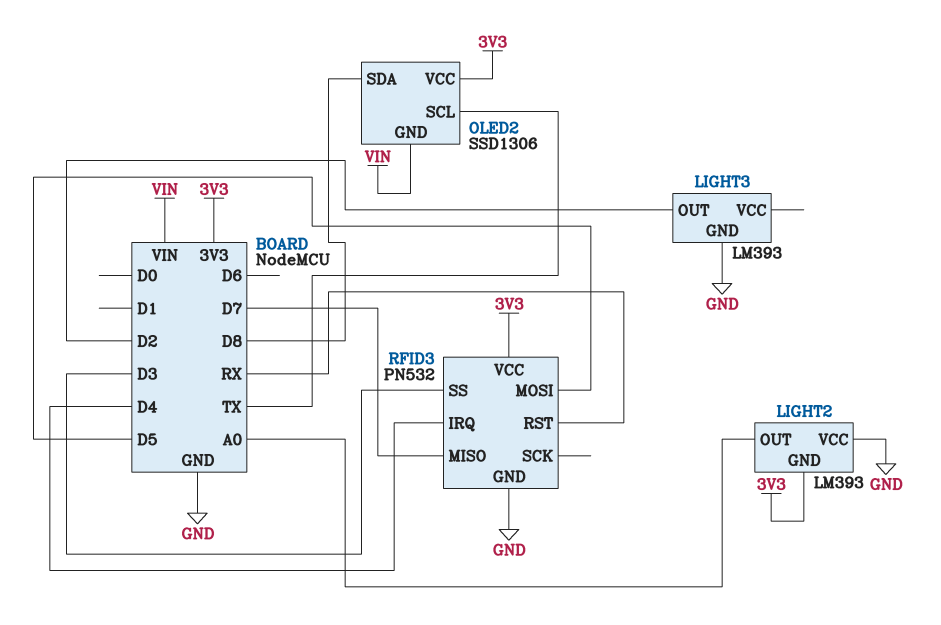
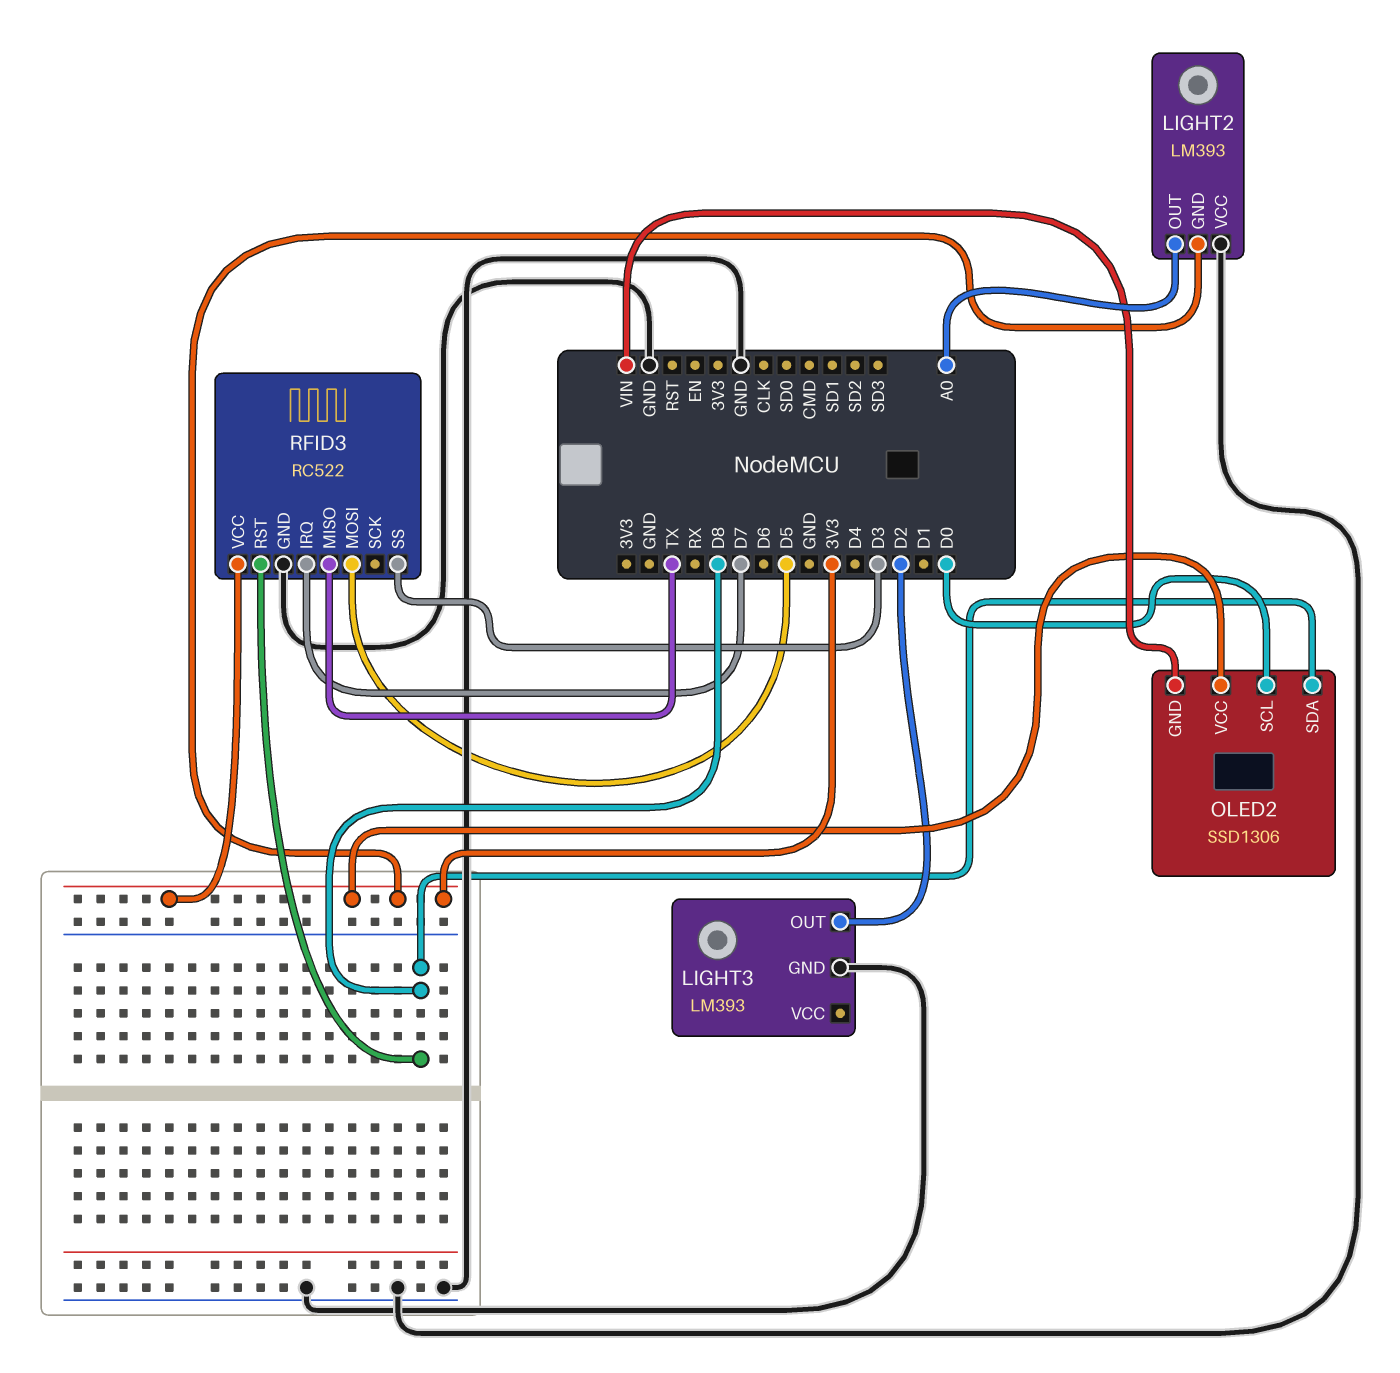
OLED2 pin SCL: TX -> D0
RFID3: PN532 -> RC522
RFID3 pin IRQ: D4 -> D7
RFID3 pin MISO: D7 -> TX
RFID3 pin RST: RX -> D8

